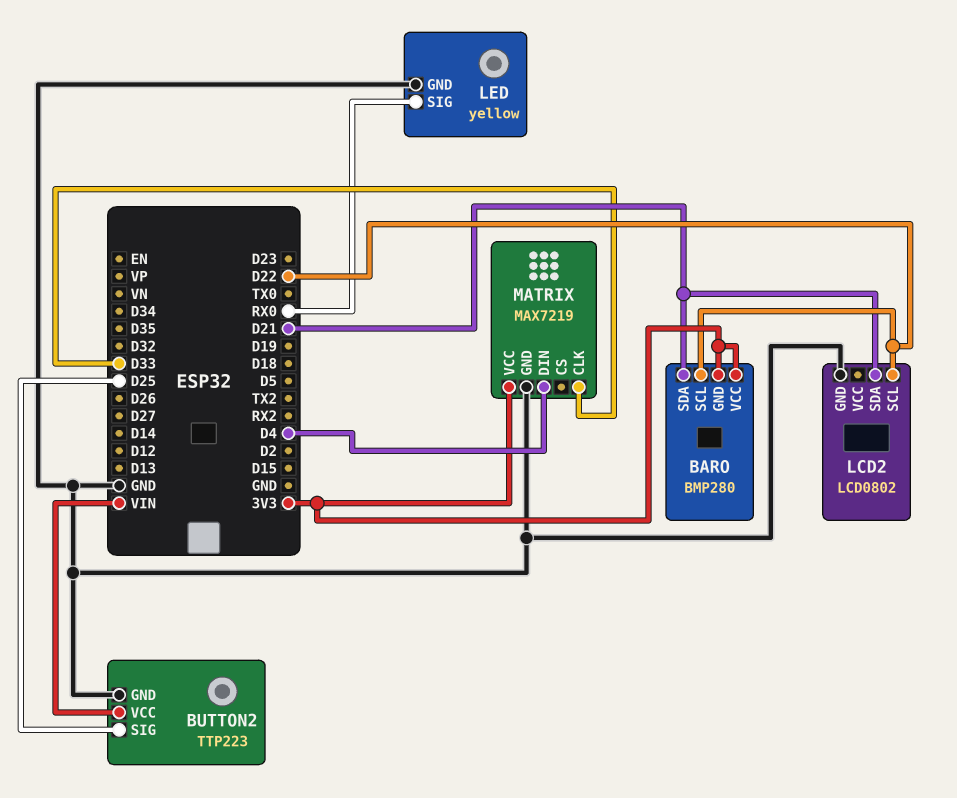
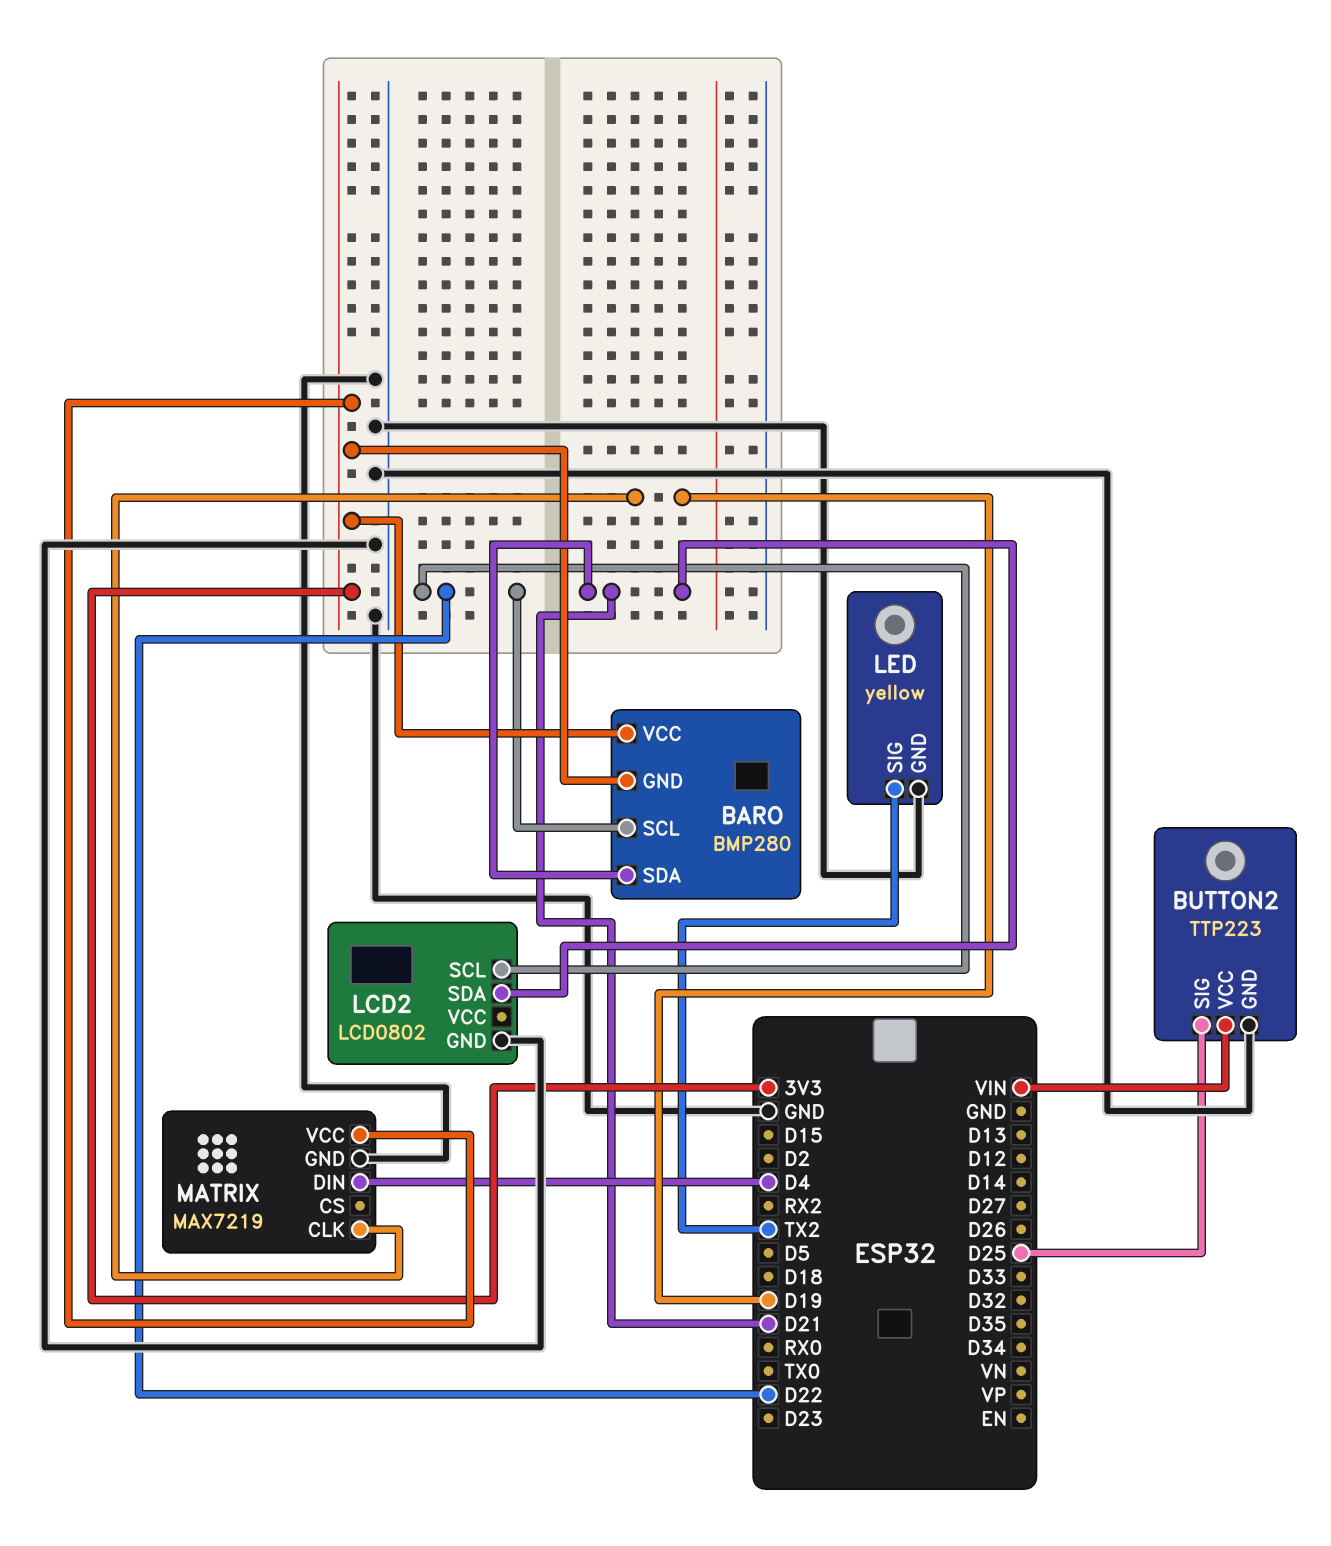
LED pin SIG: RX0 -> TX2
MATRIX pin CLK: D33 -> D19

